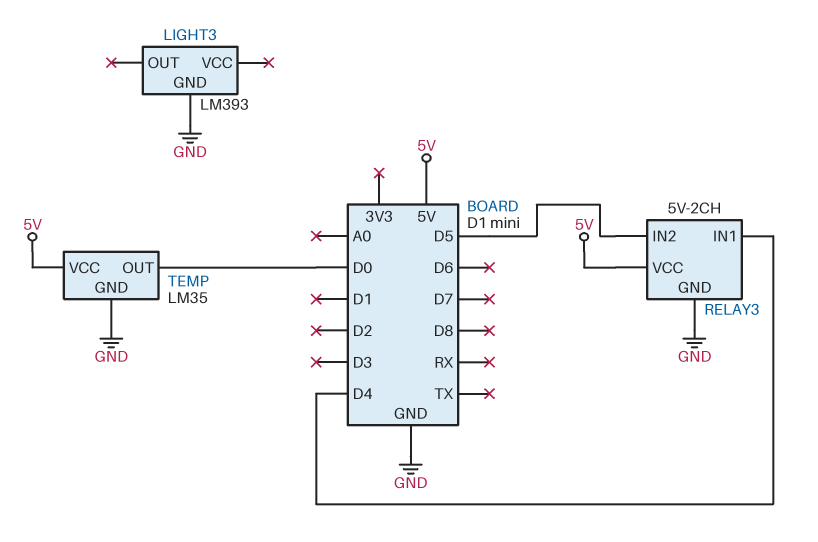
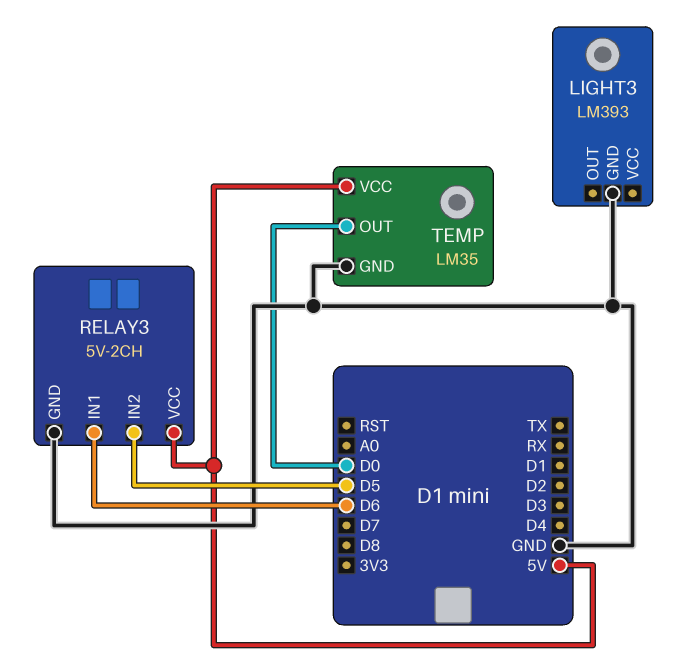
RELAY3 pin IN1: D4 -> D6

